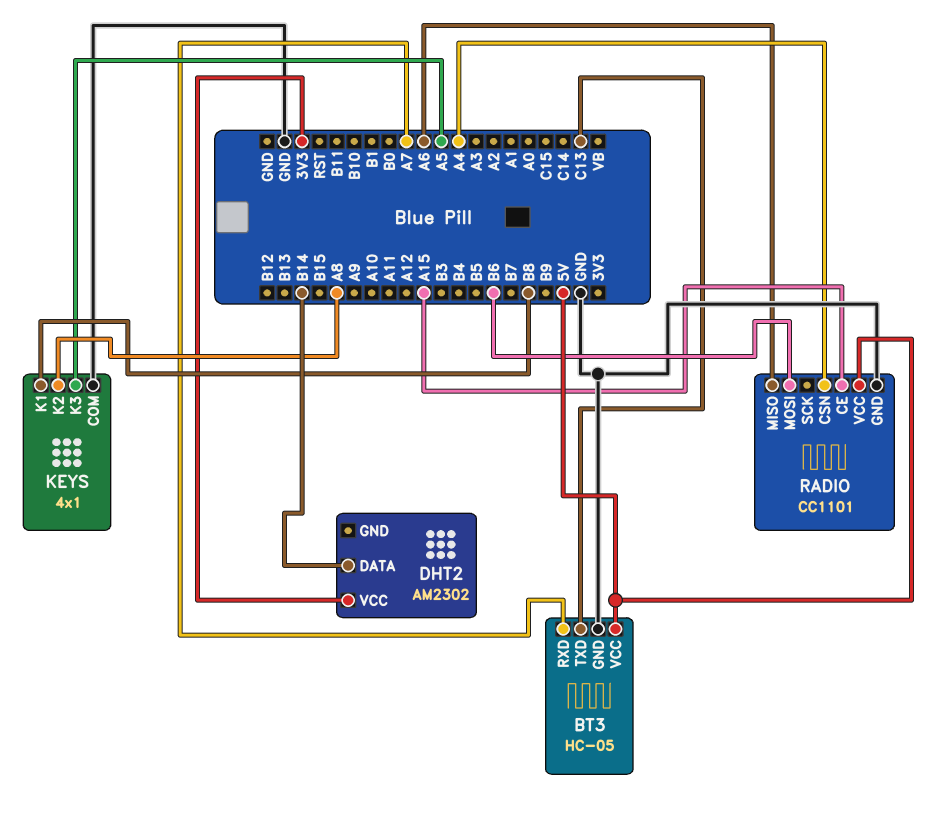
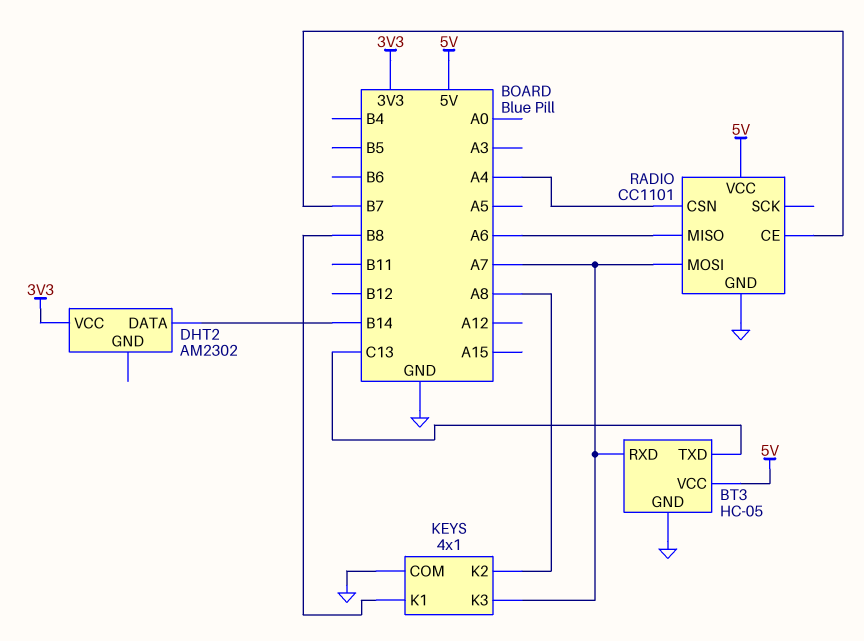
KEYS pin K3: A5 -> A7
RADIO pin CE: A15 -> B7
RADIO pin MOSI: B6 -> A7

